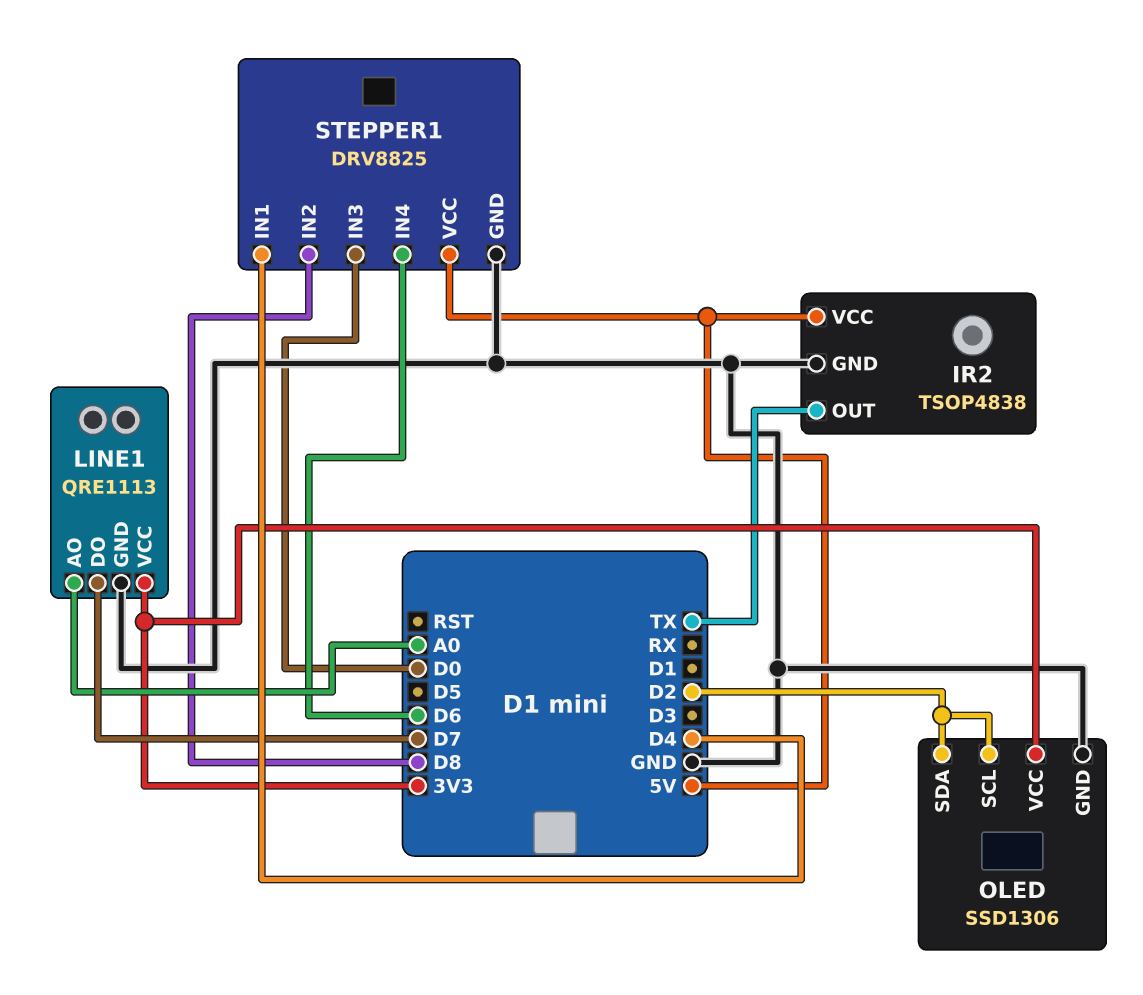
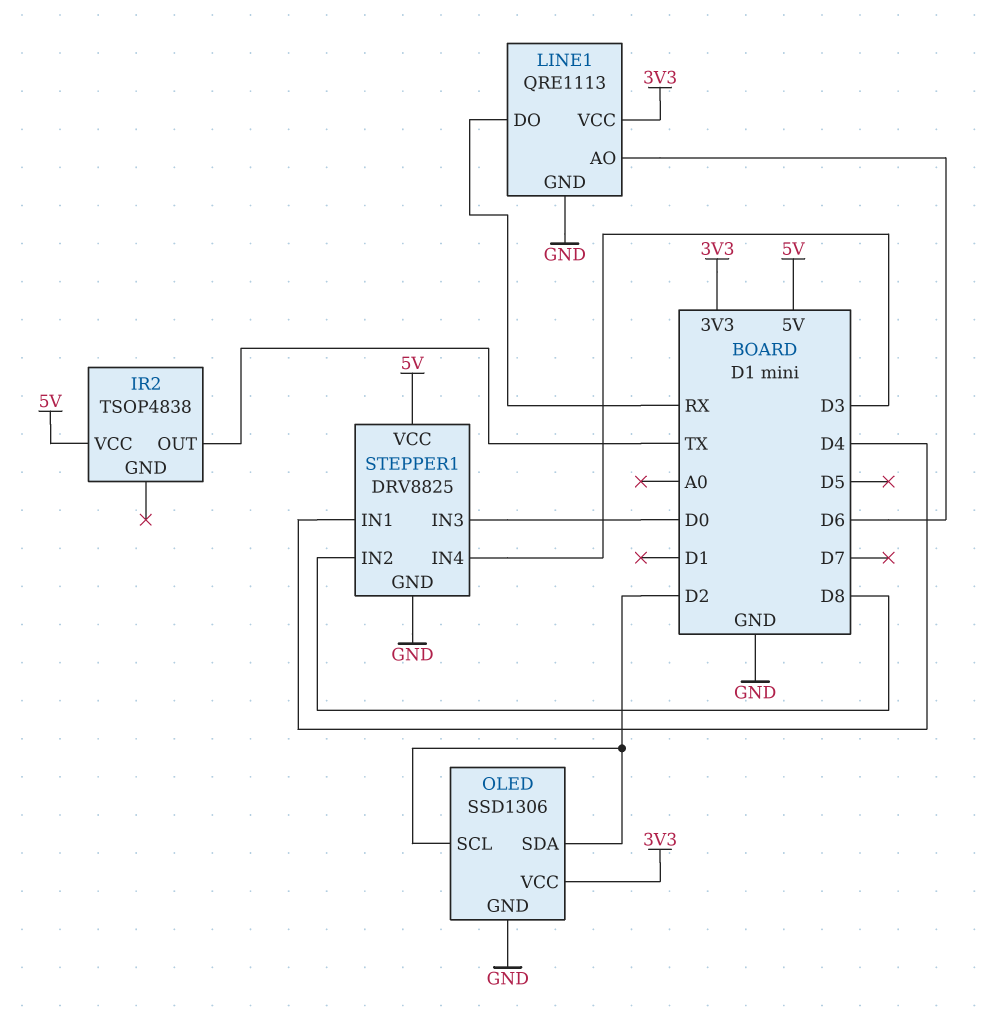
IR2 pin GND: GND -> none
LINE1 pin AO: A0 -> D6
LINE1 pin DO: D7 -> RX
STEPPER1 pin IN4: D6 -> D3

